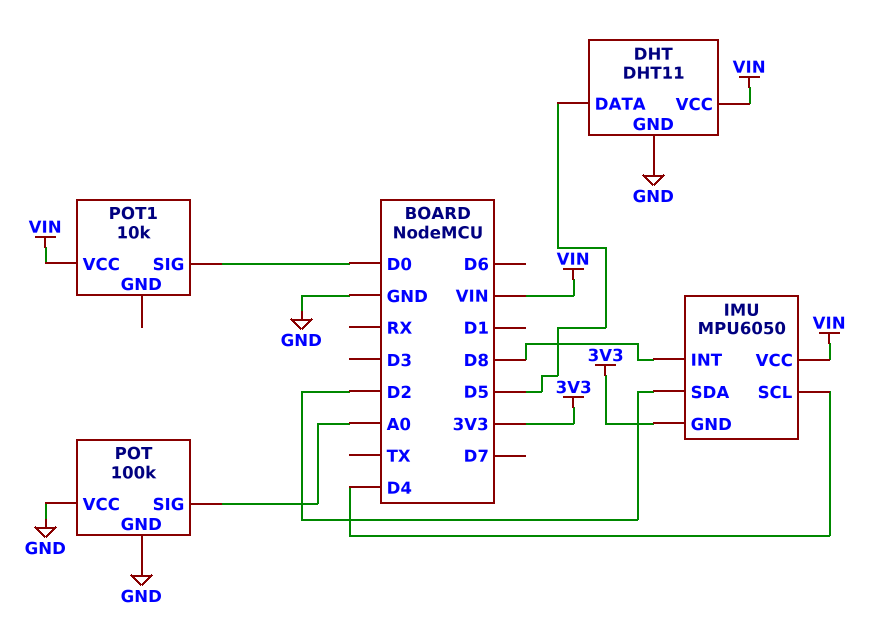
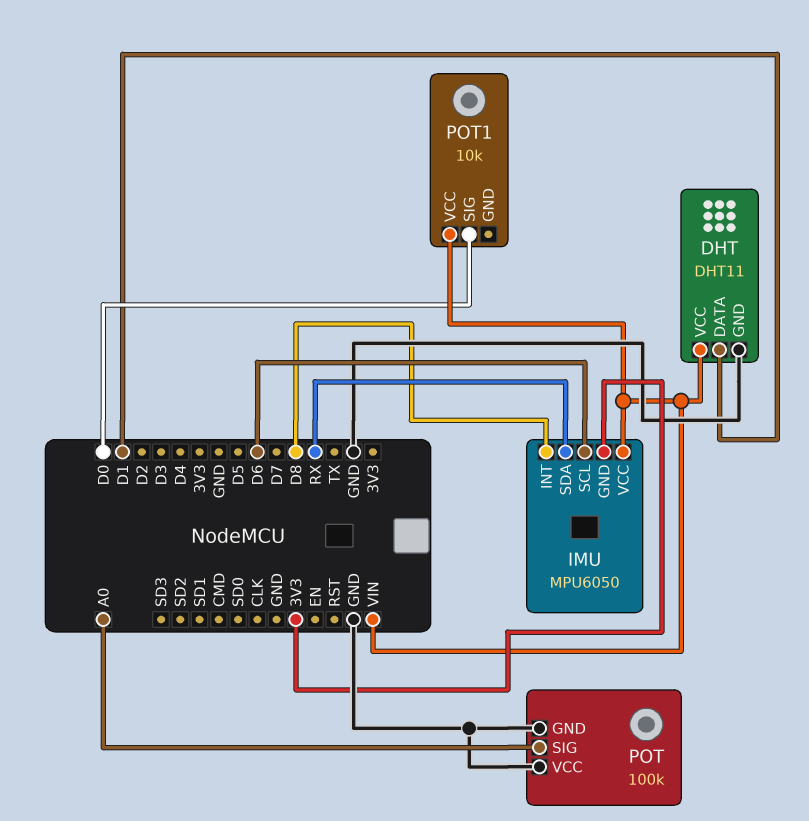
DHT pin DATA: D5 -> D1
IMU pin SCL: D4 -> D6
IMU pin SDA: D2 -> RX

